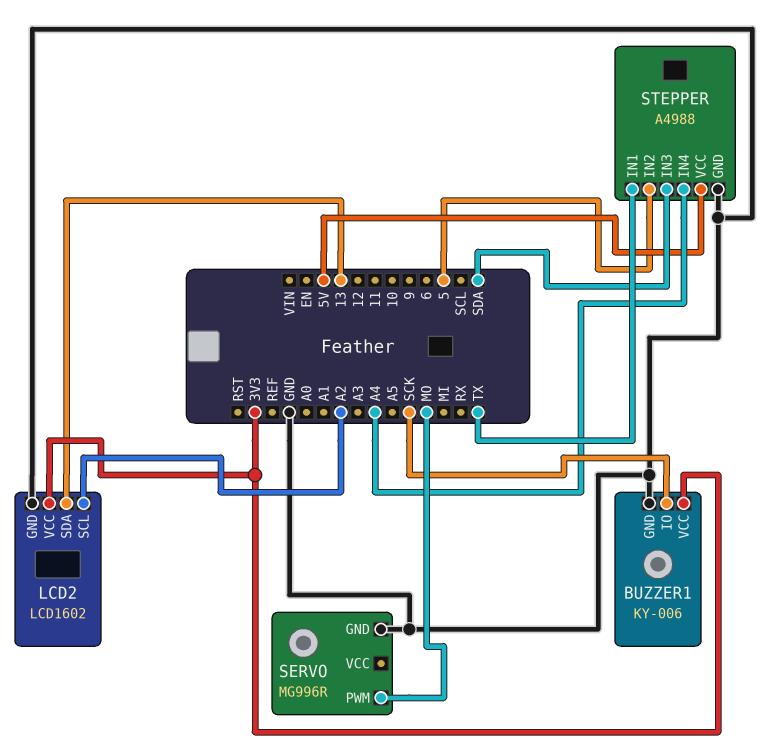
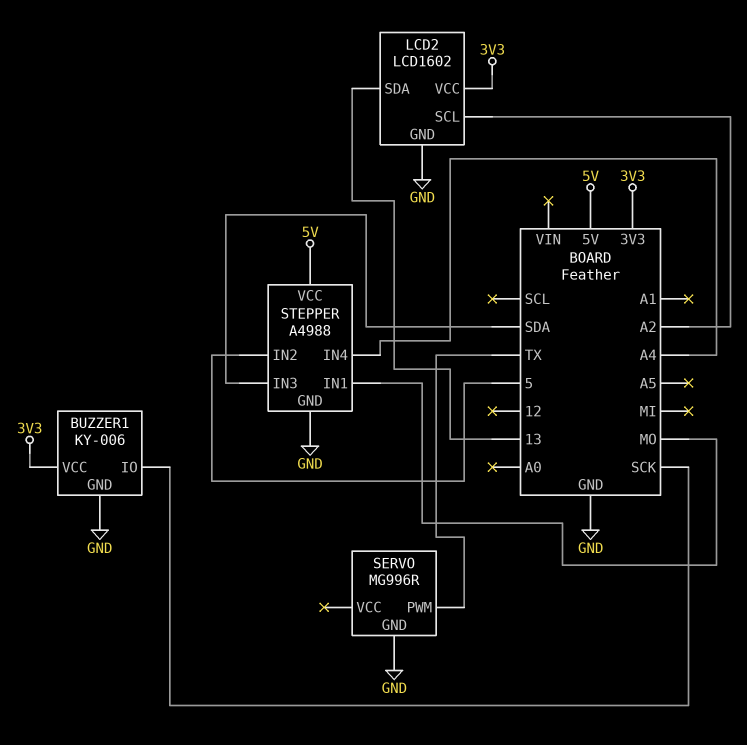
SERVO pin PWM: MO -> TX
STEPPER pin IN1: TX -> MO

